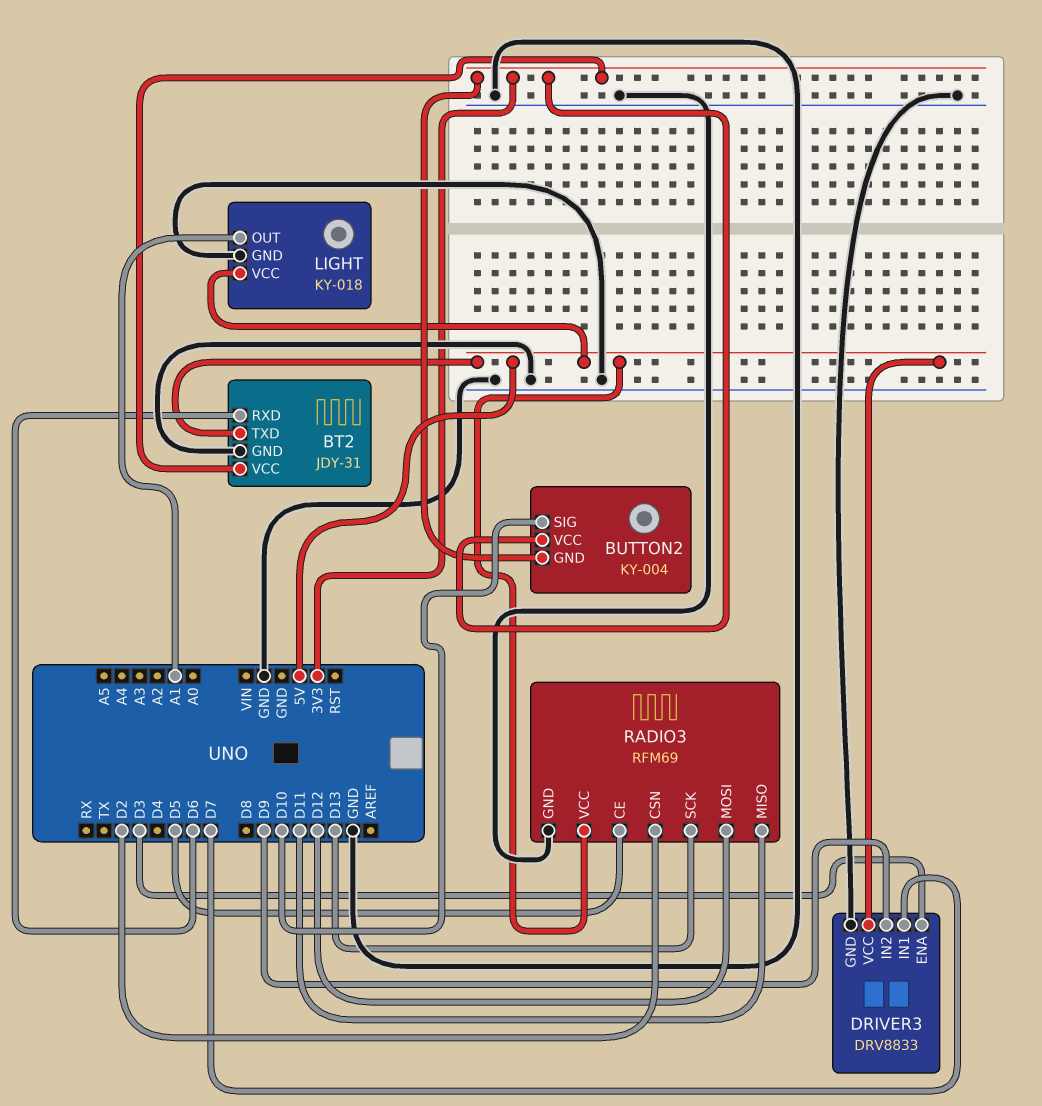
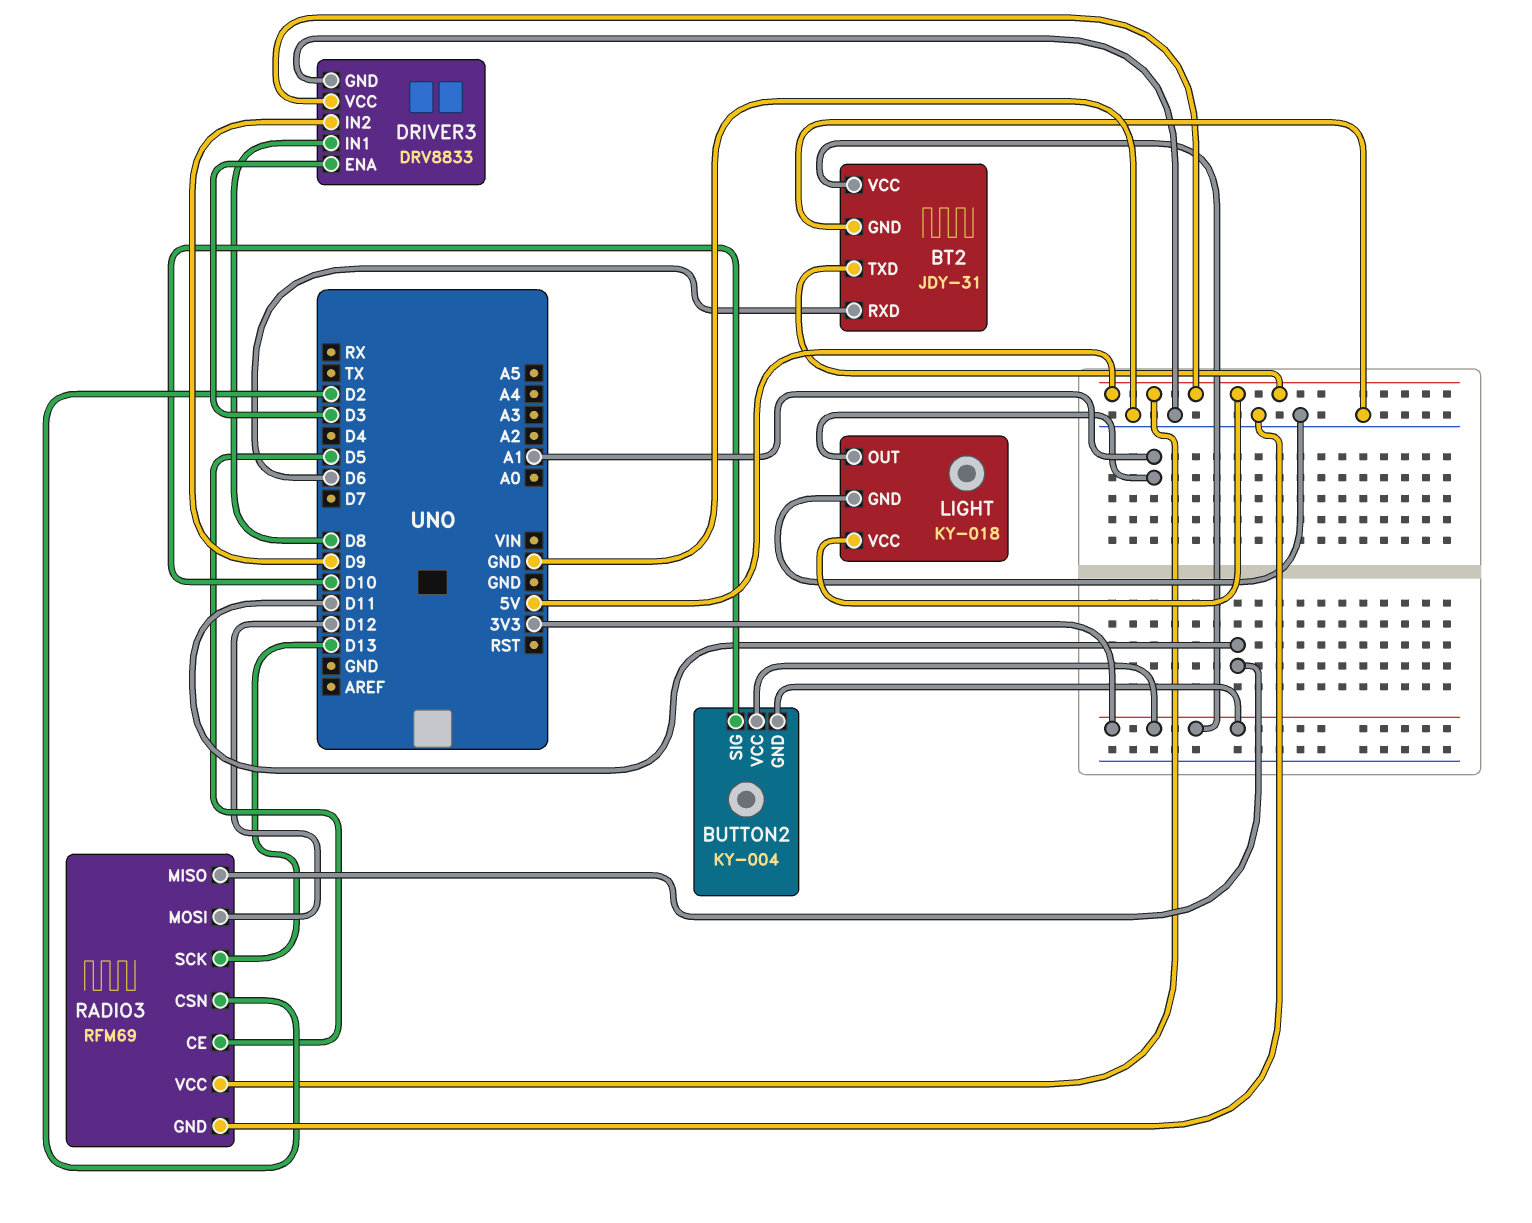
DRIVER3 pin IN1: D7 -> D8

